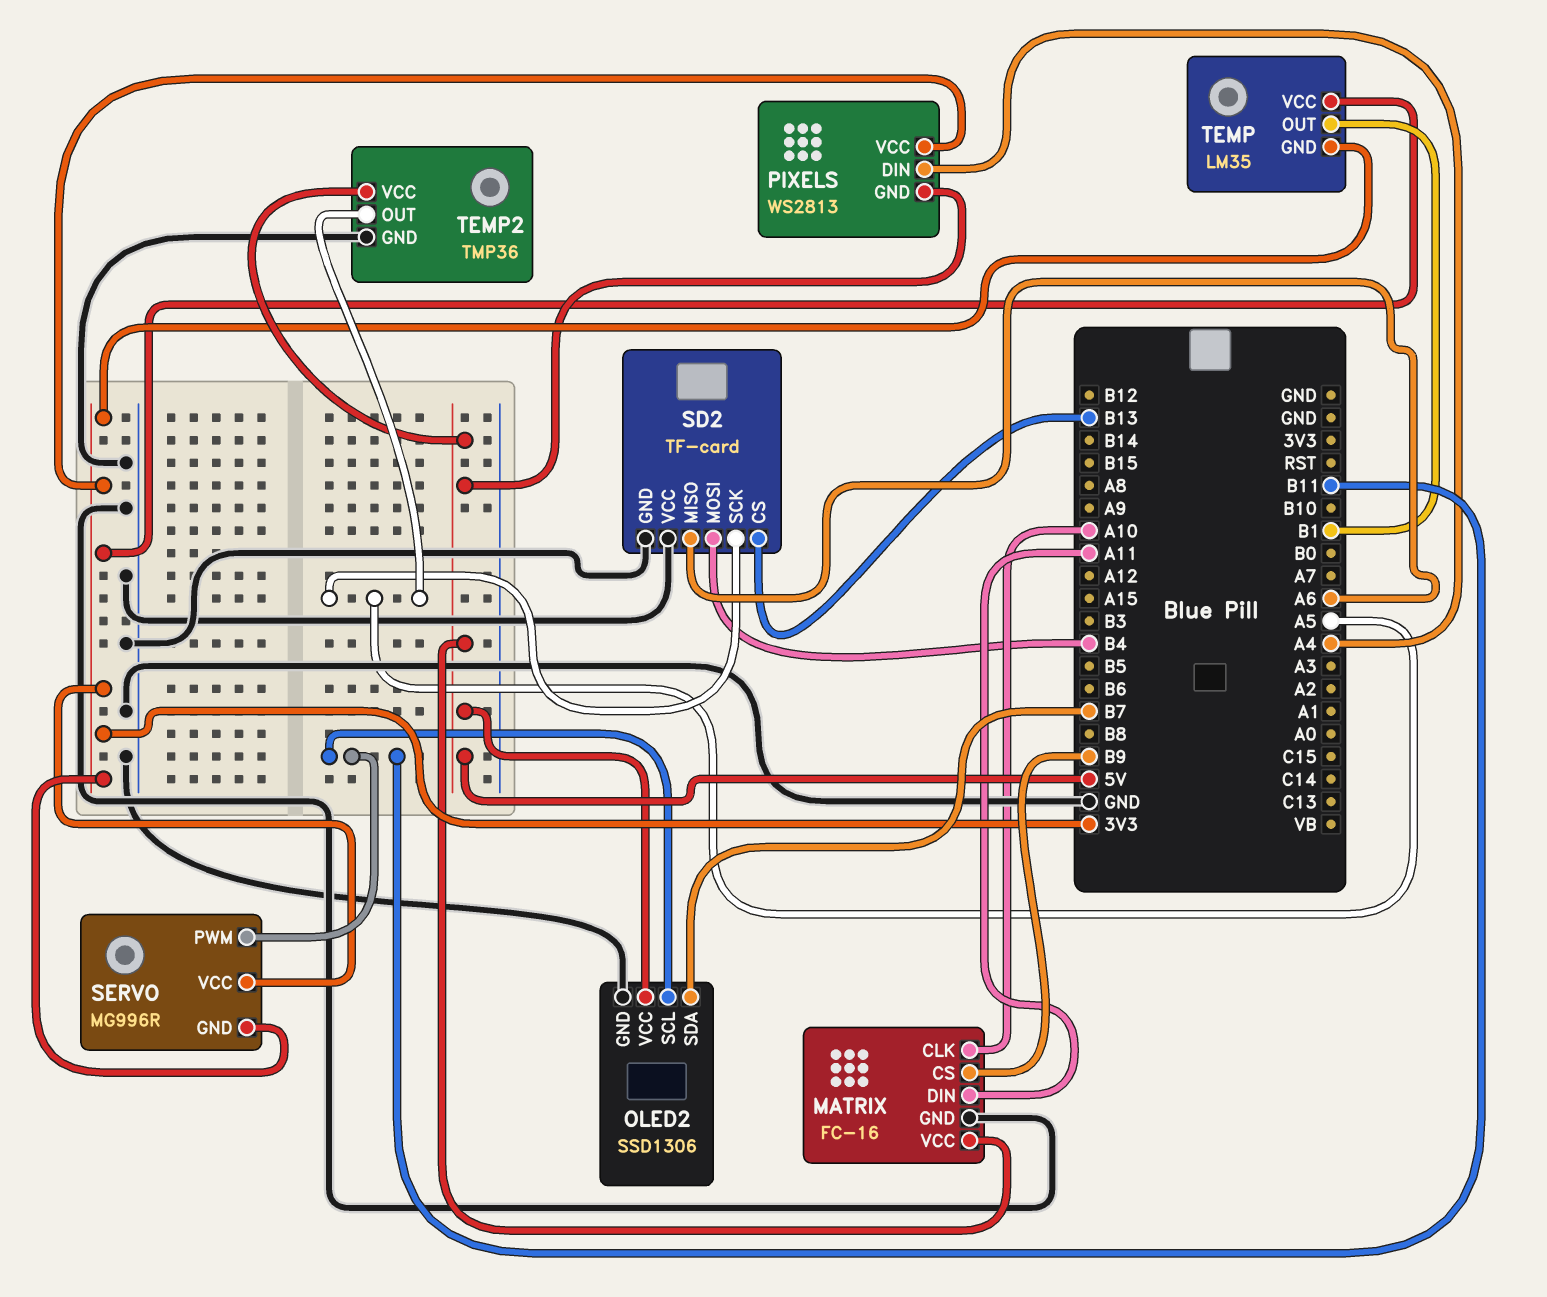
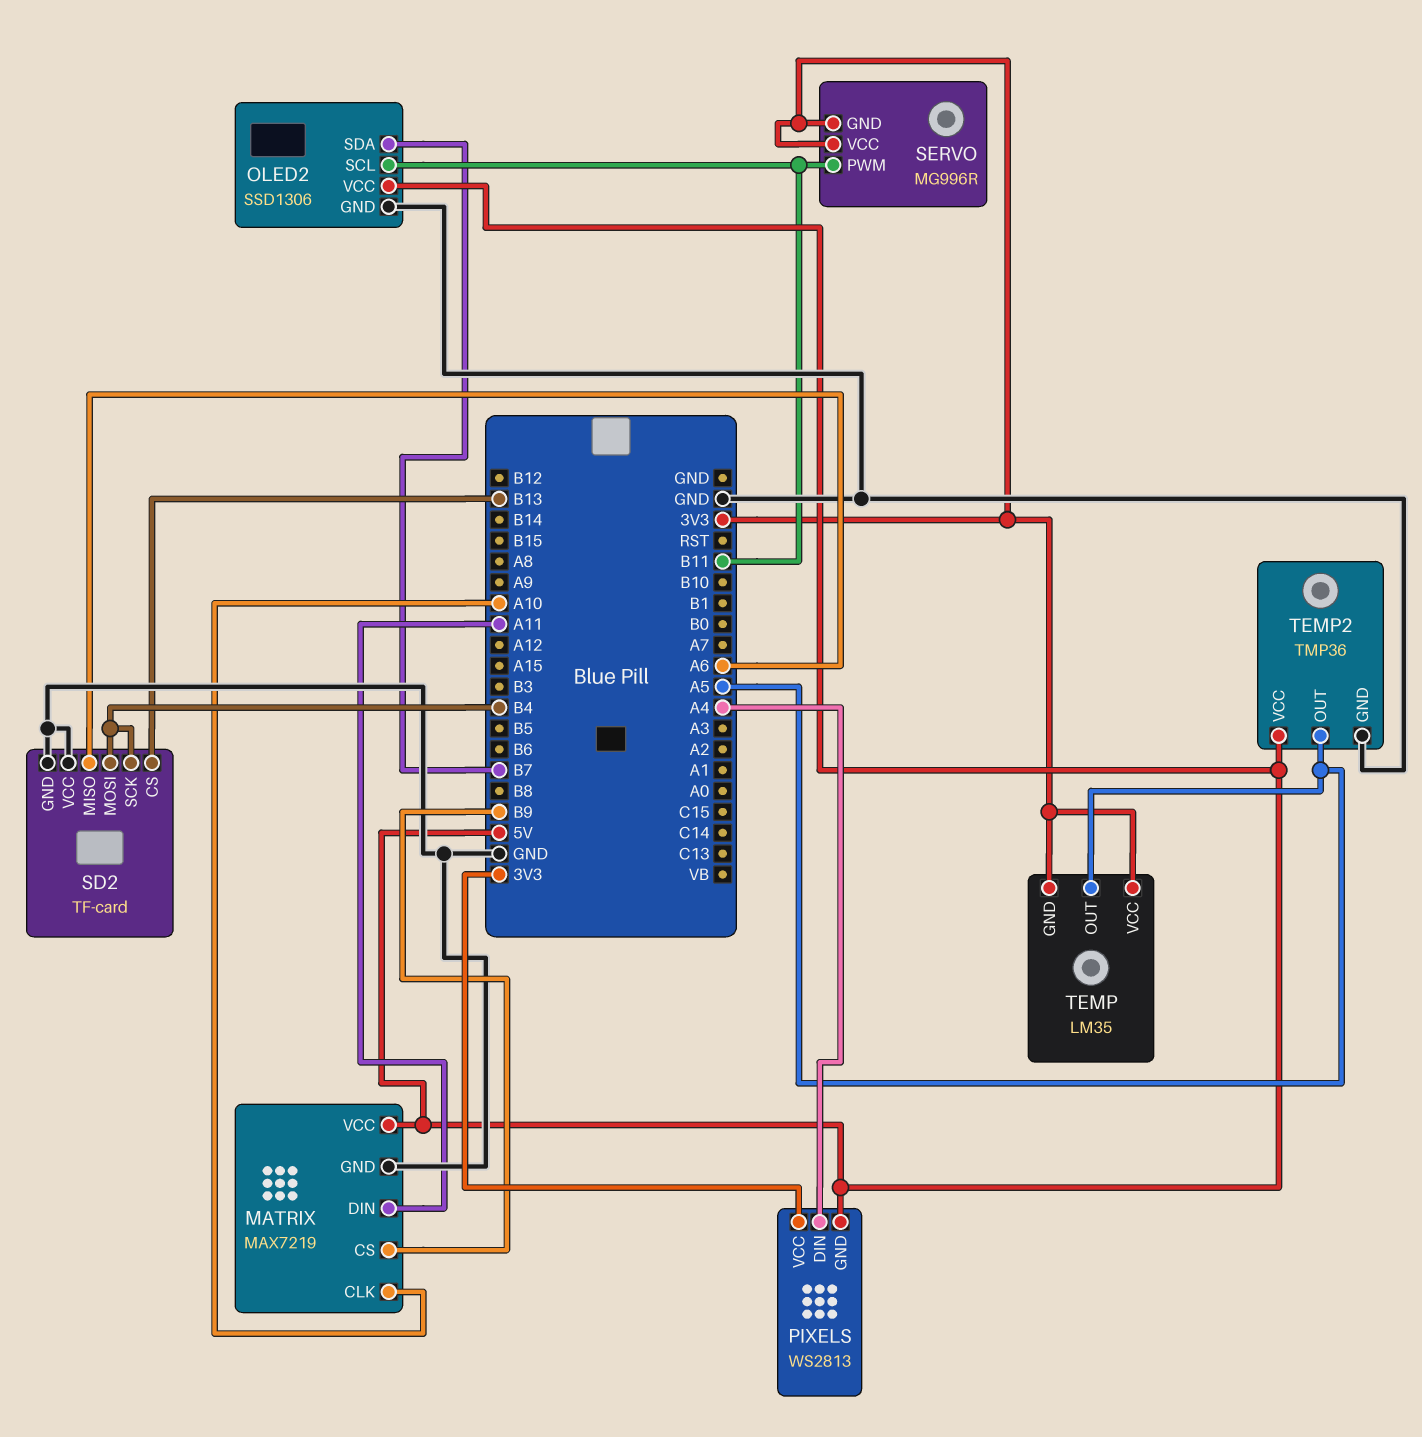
MATRIX: FC-16 -> MAX7219
SD2 pin SCK: A5 -> B4
TEMP pin OUT: B1 -> A5

